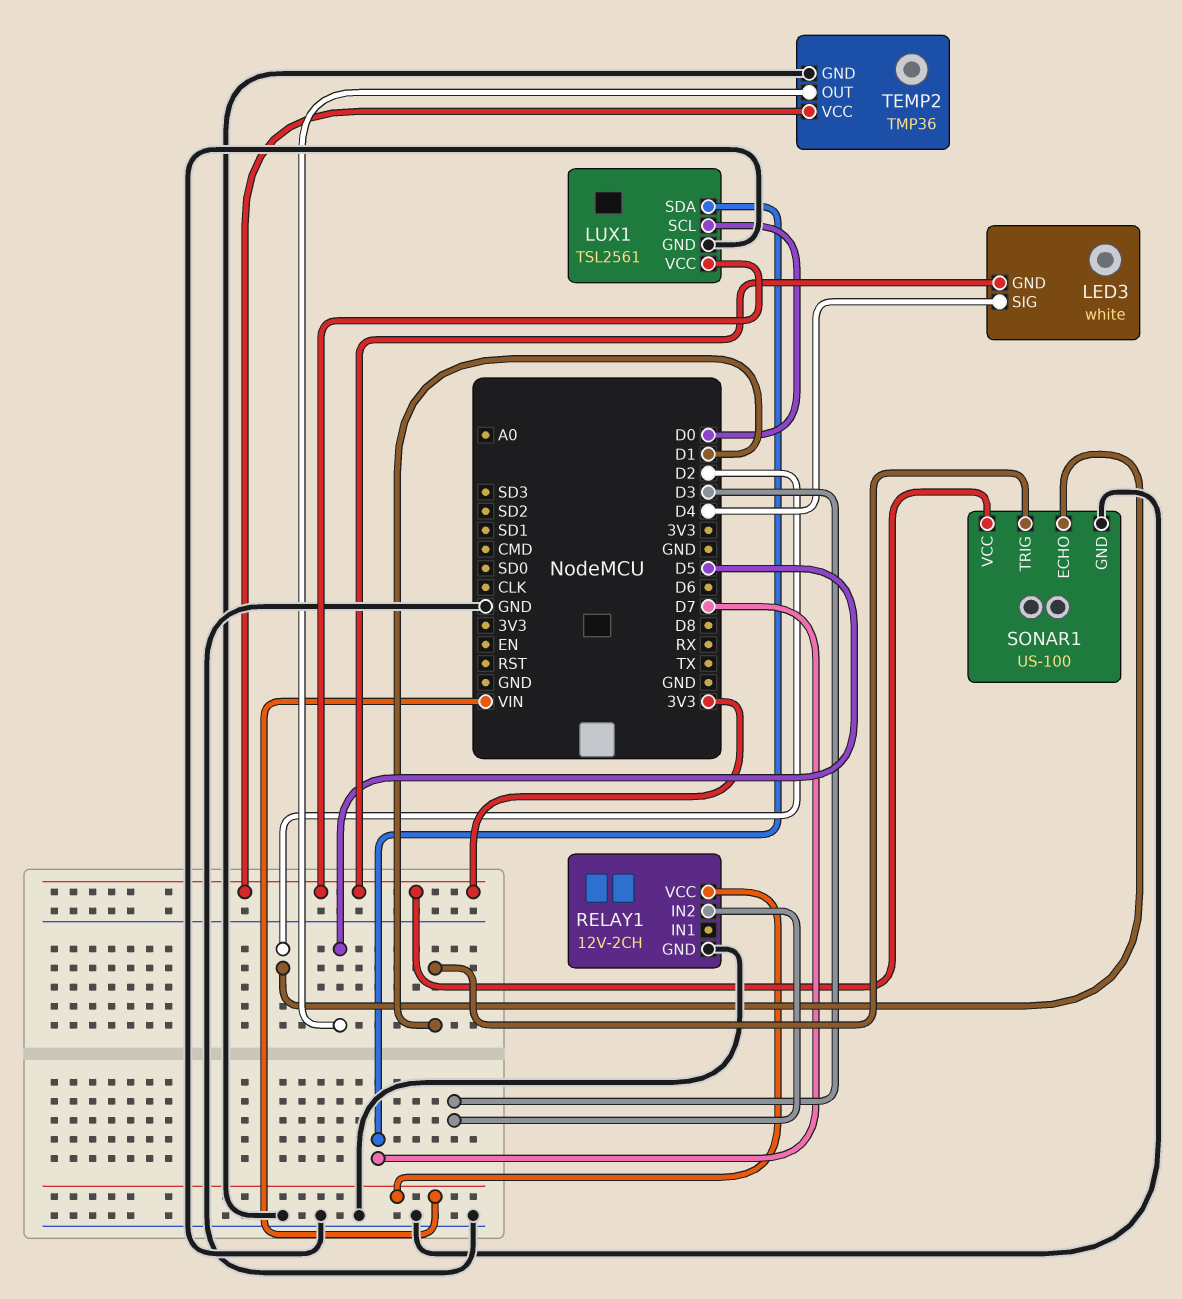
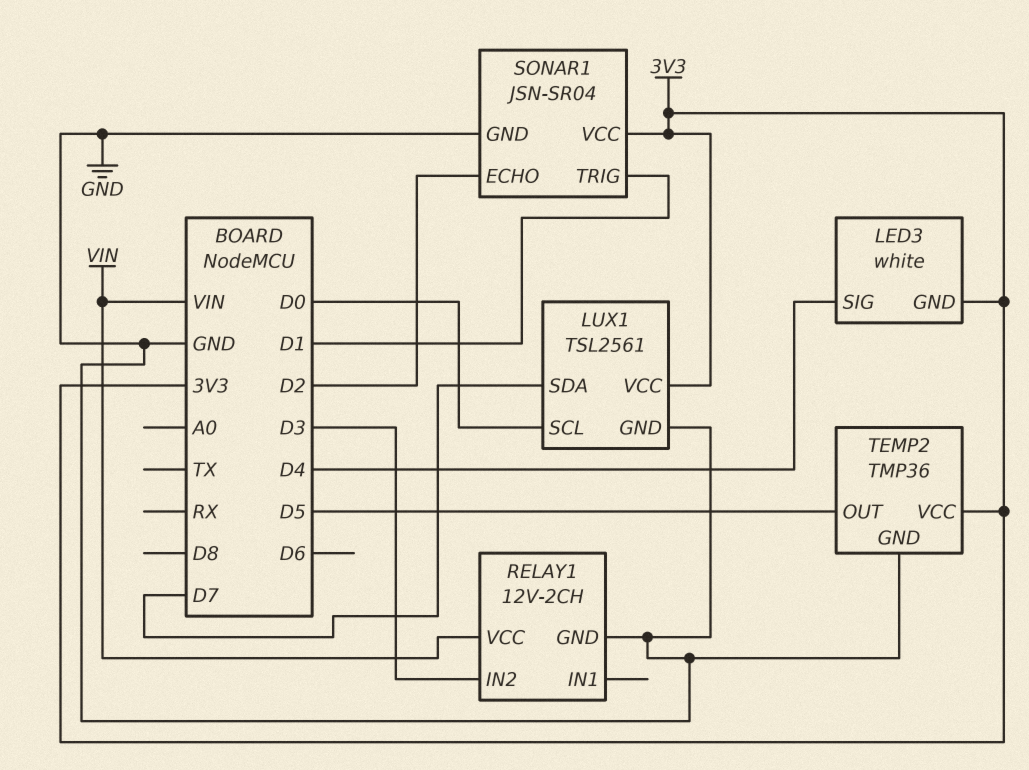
SONAR1: US-100 -> JSN-SR04

